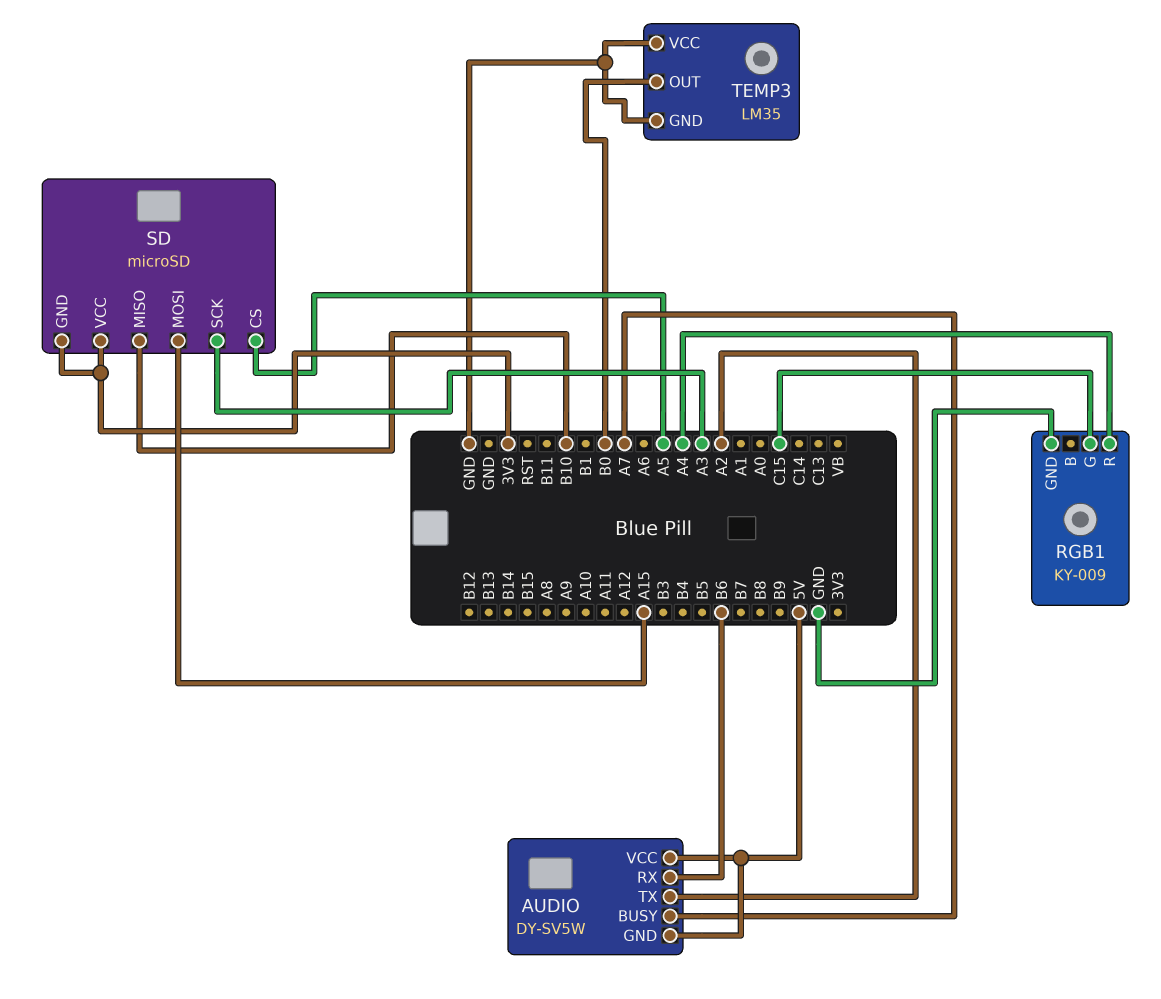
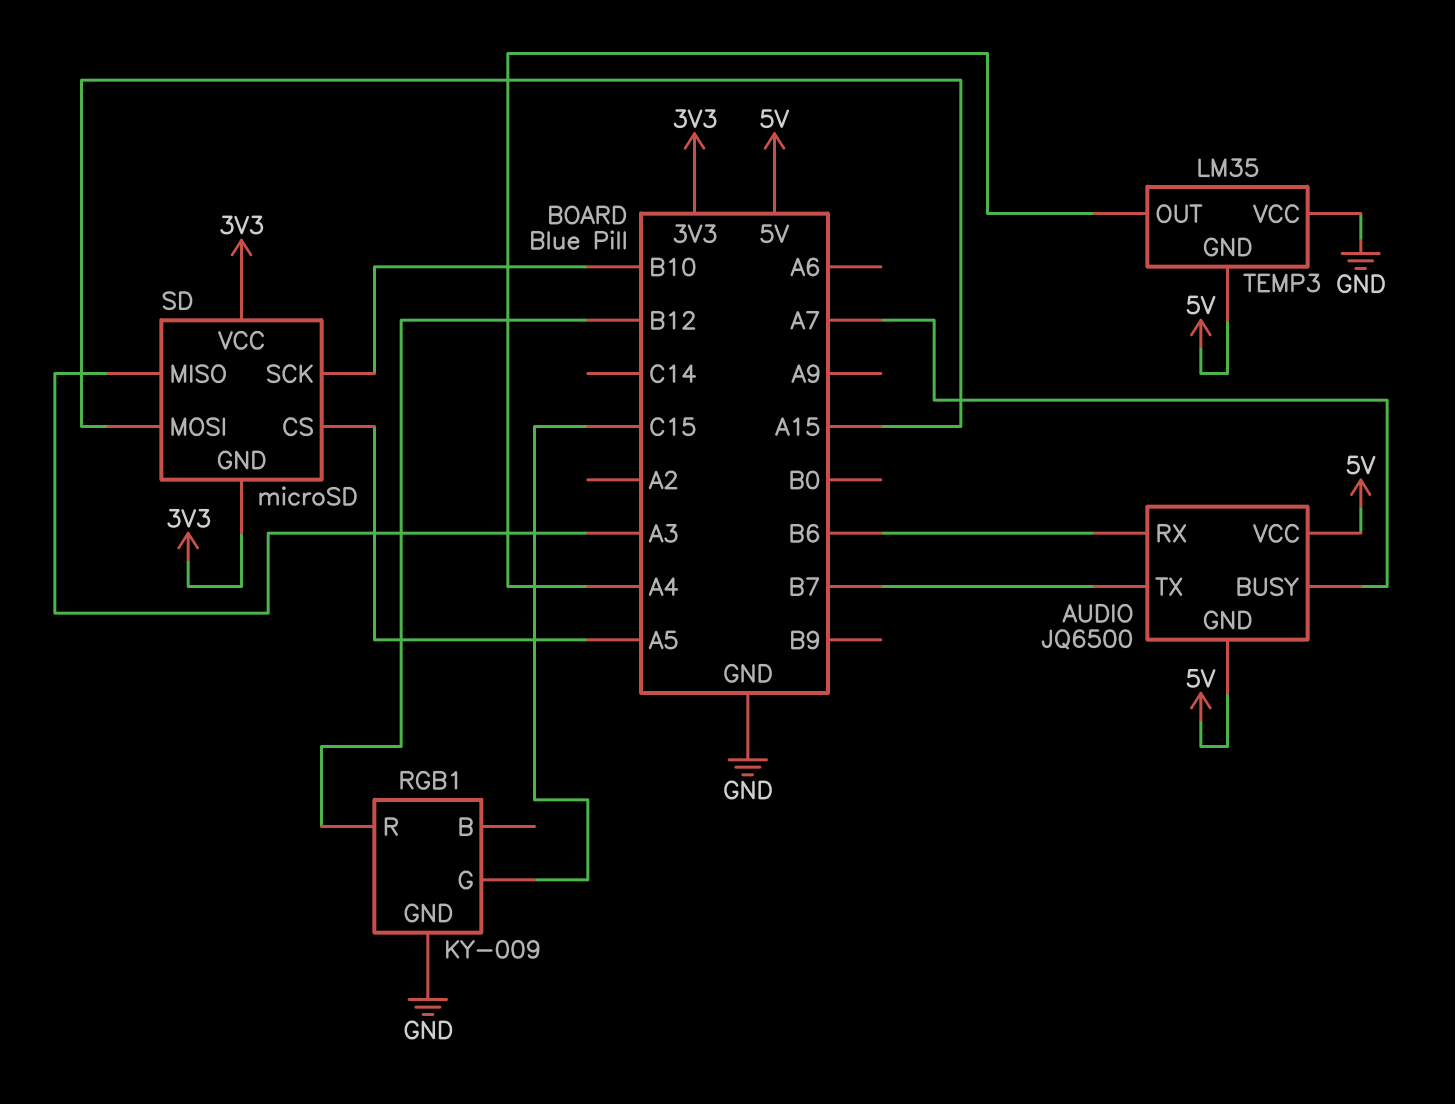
AUDIO: DY-SV5W -> JQ6500
AUDIO pin TX: A2 -> B7
RGB1 pin R: A4 -> B12
SD pin MISO: B10 -> A3
SD pin SCK: A3 -> B10
TEMP3 pin GND: GND -> 5V
TEMP3 pin OUT: B0 -> A4

